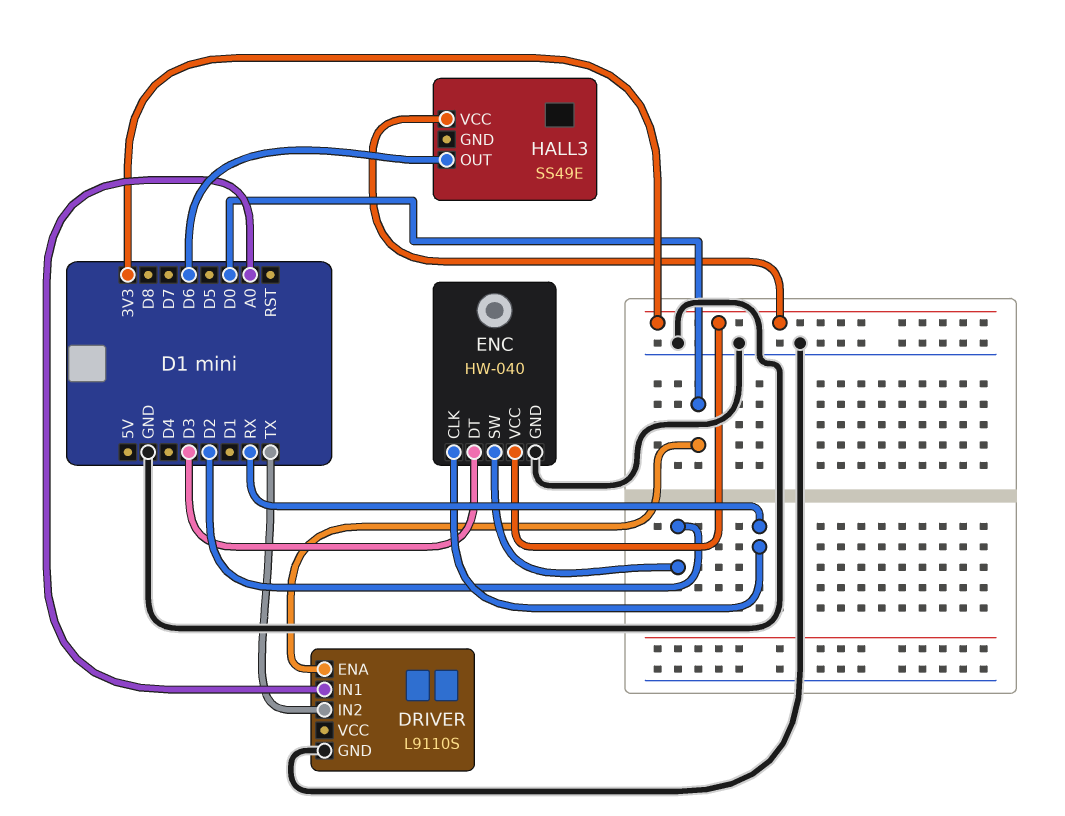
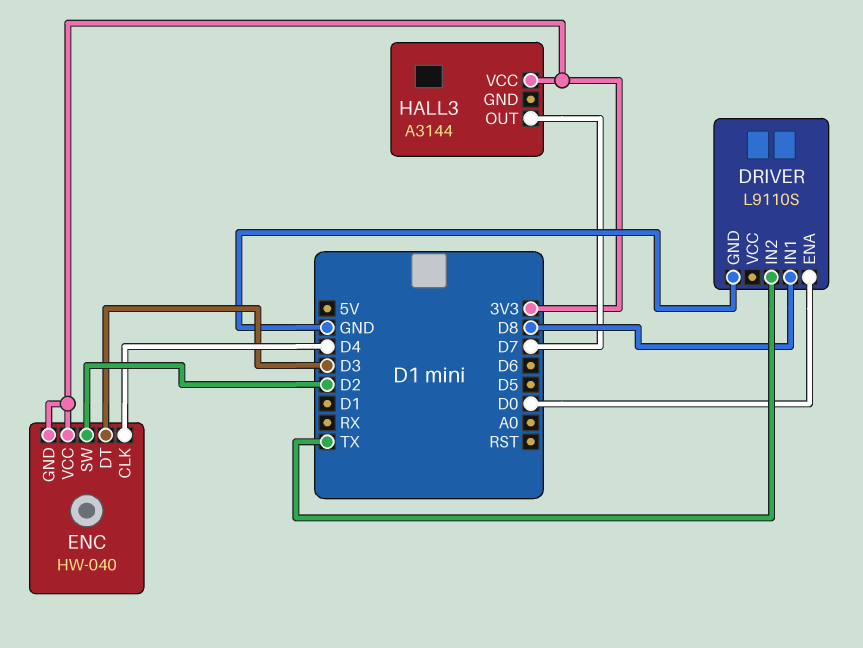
DRIVER pin IN1: A0 -> D8
ENC pin CLK: RX -> D4
ENC pin GND: GND -> 3V3
HALL3: SS49E -> A3144
HALL3 pin OUT: D6 -> D7

